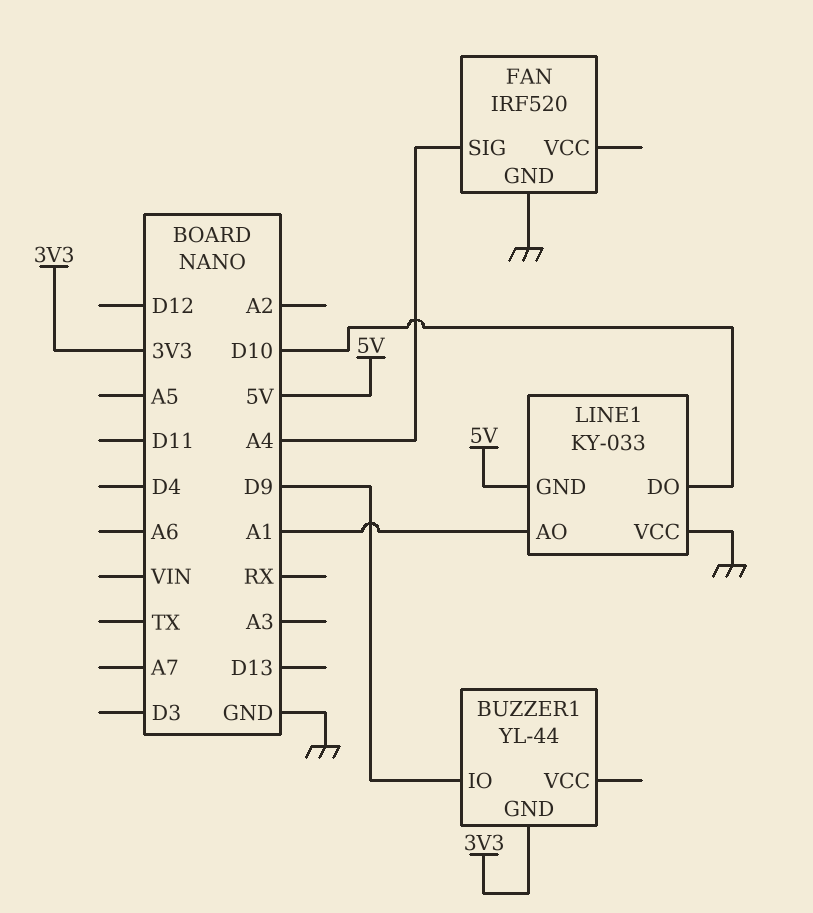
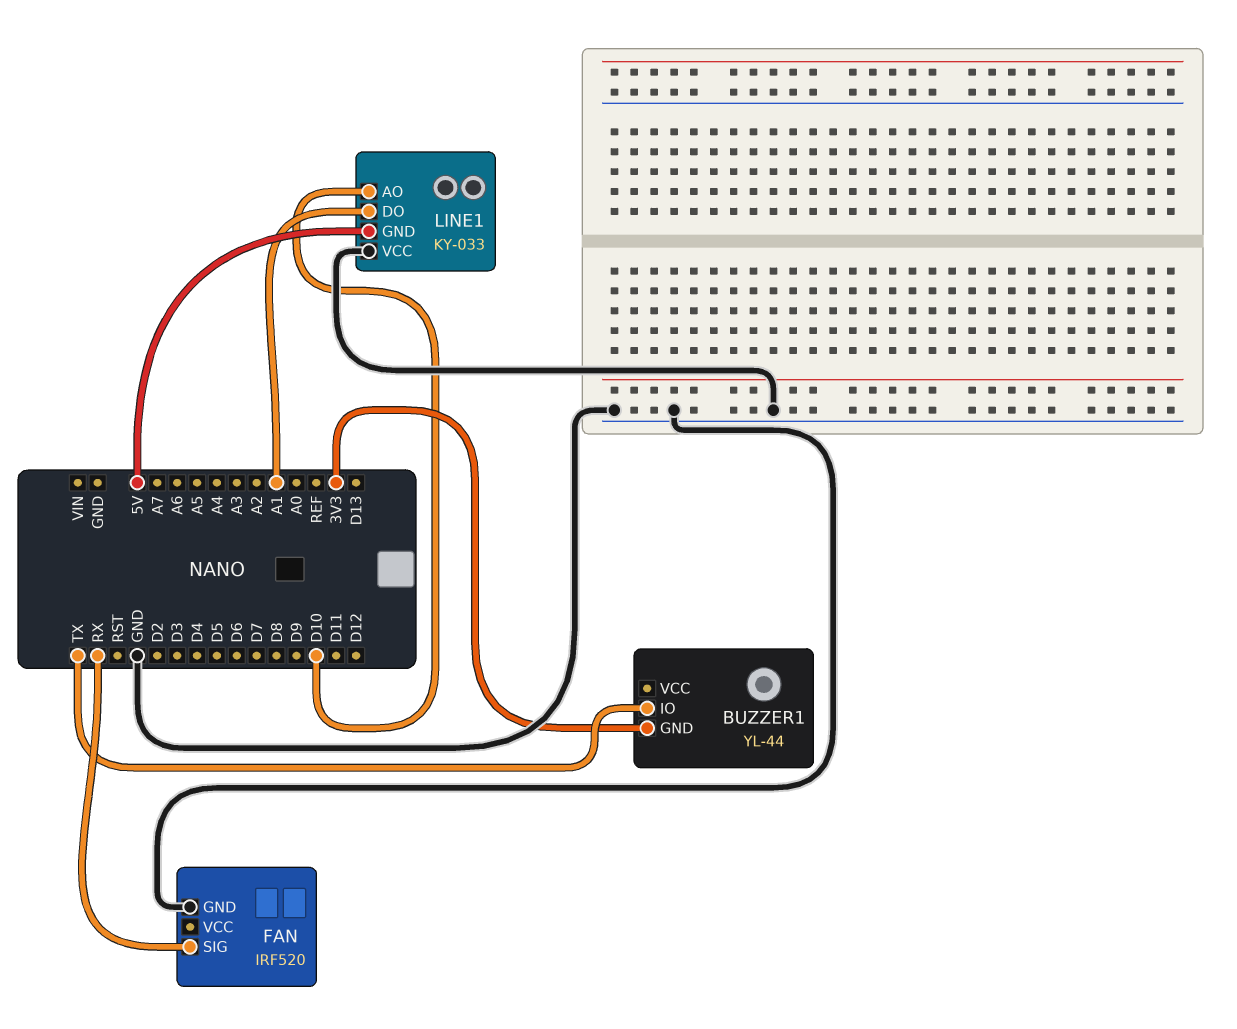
BUZZER1 pin IO: D9 -> TX
FAN pin SIG: A4 -> RX
LINE1 pin AO: A1 -> D10
LINE1 pin DO: D10 -> A1

